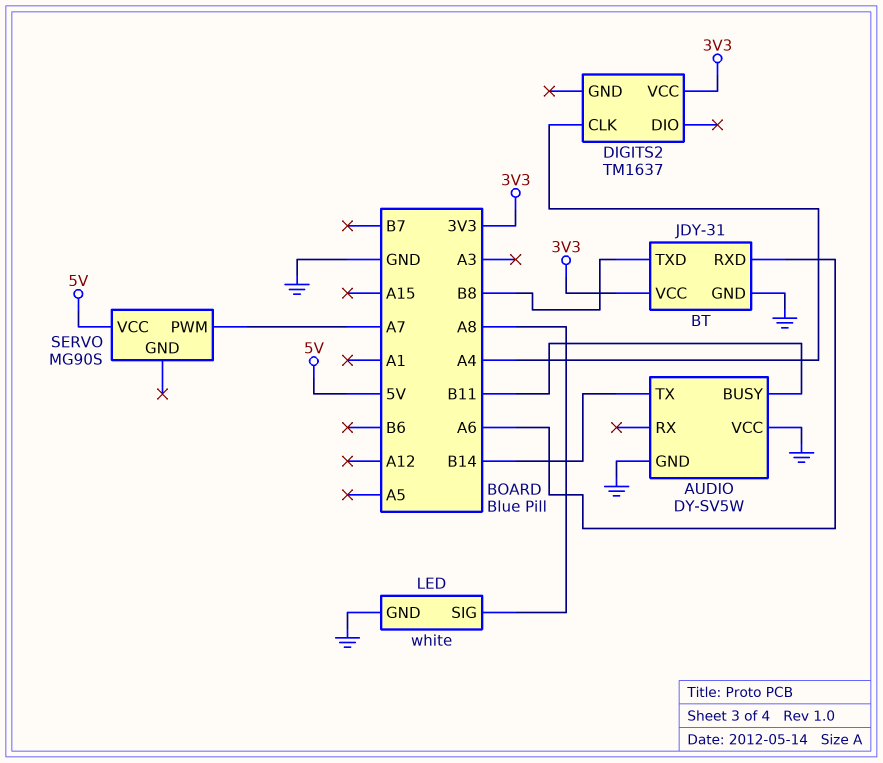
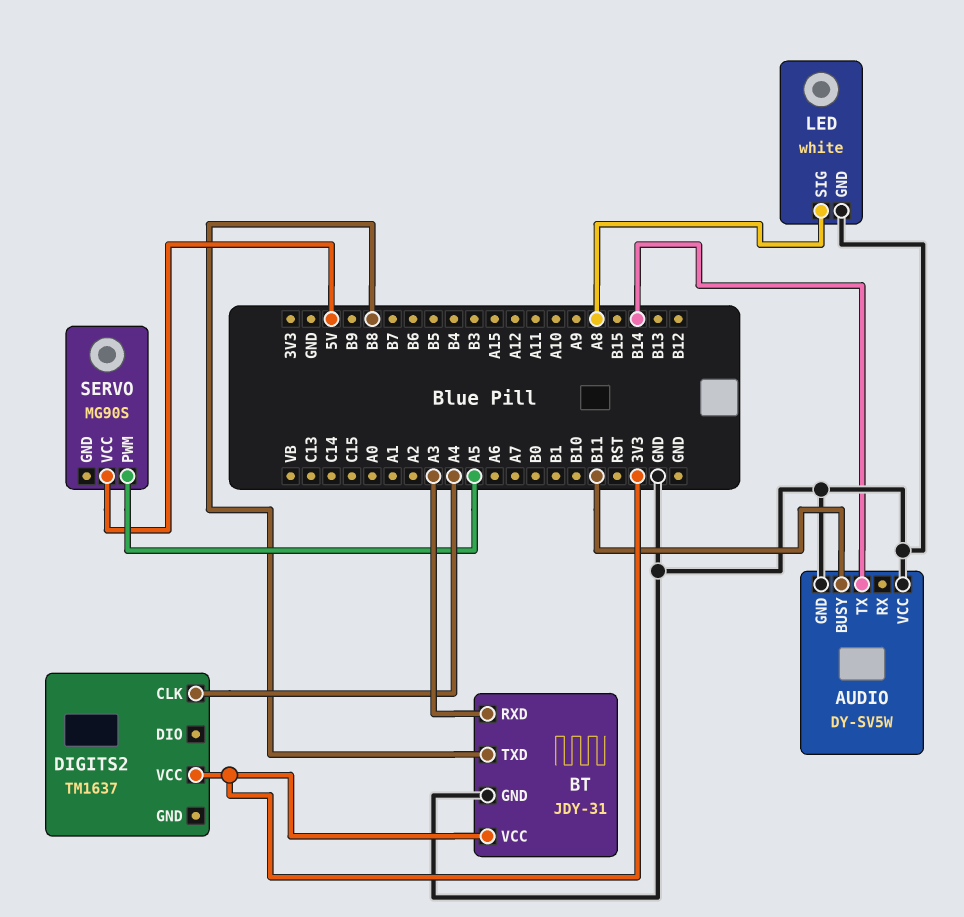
BT pin RXD: A6 -> A3
SERVO pin PWM: A7 -> A5

